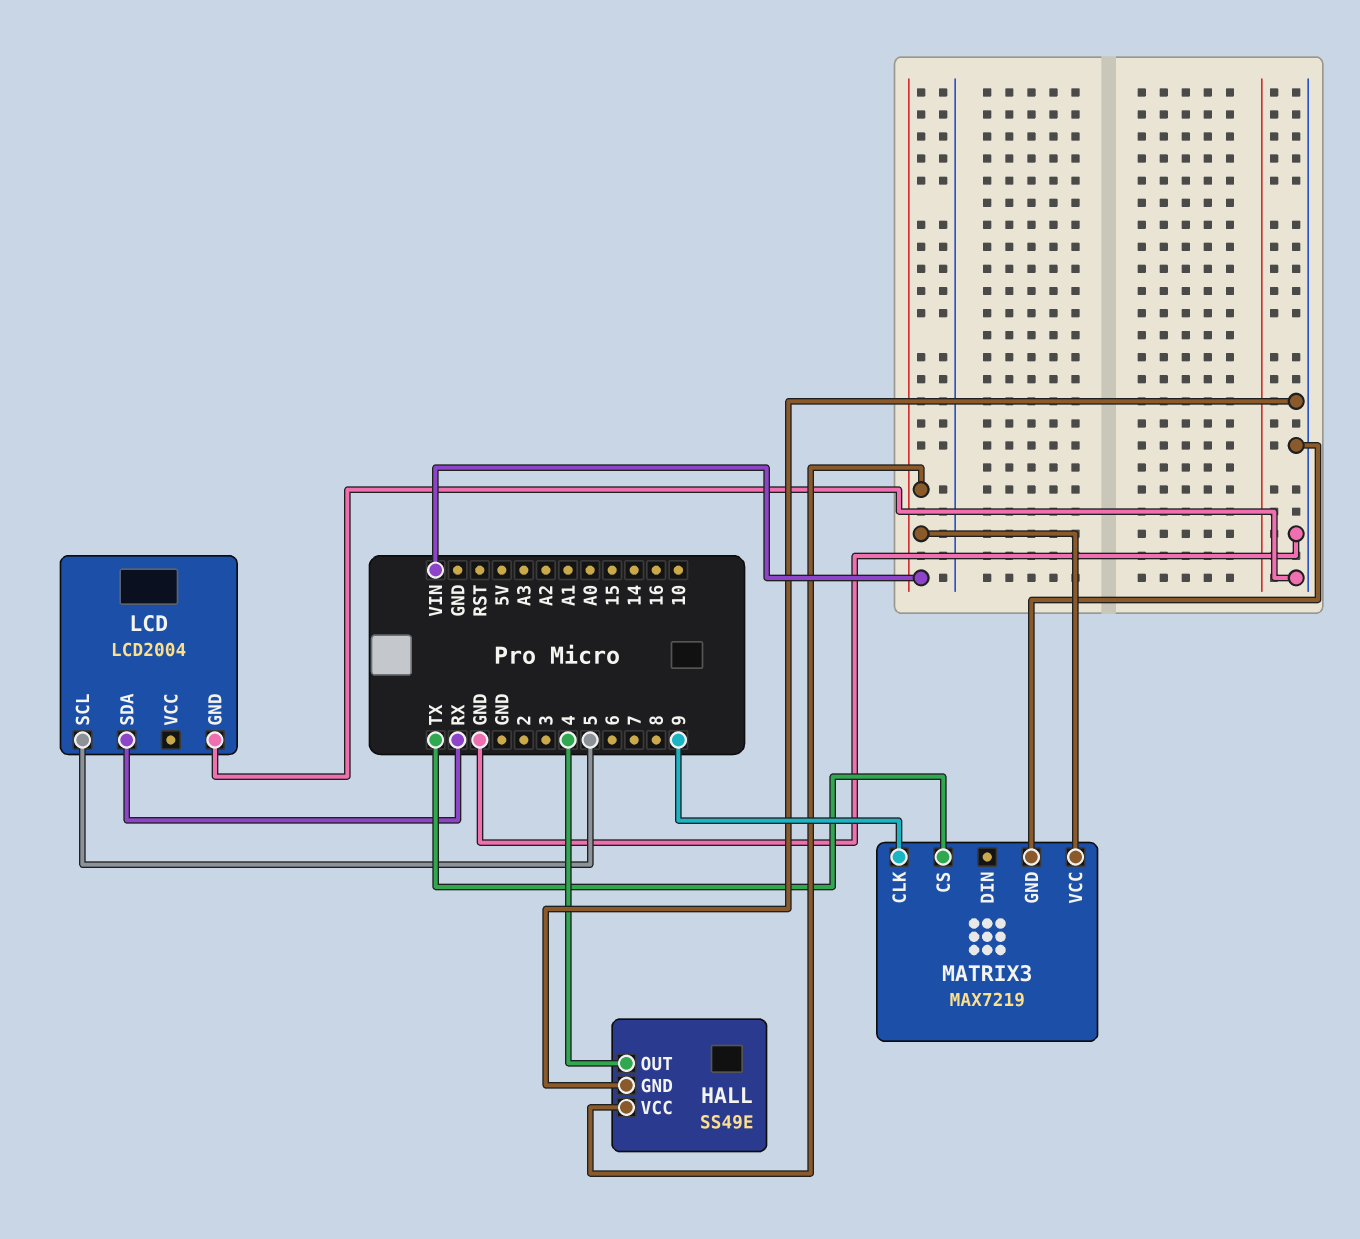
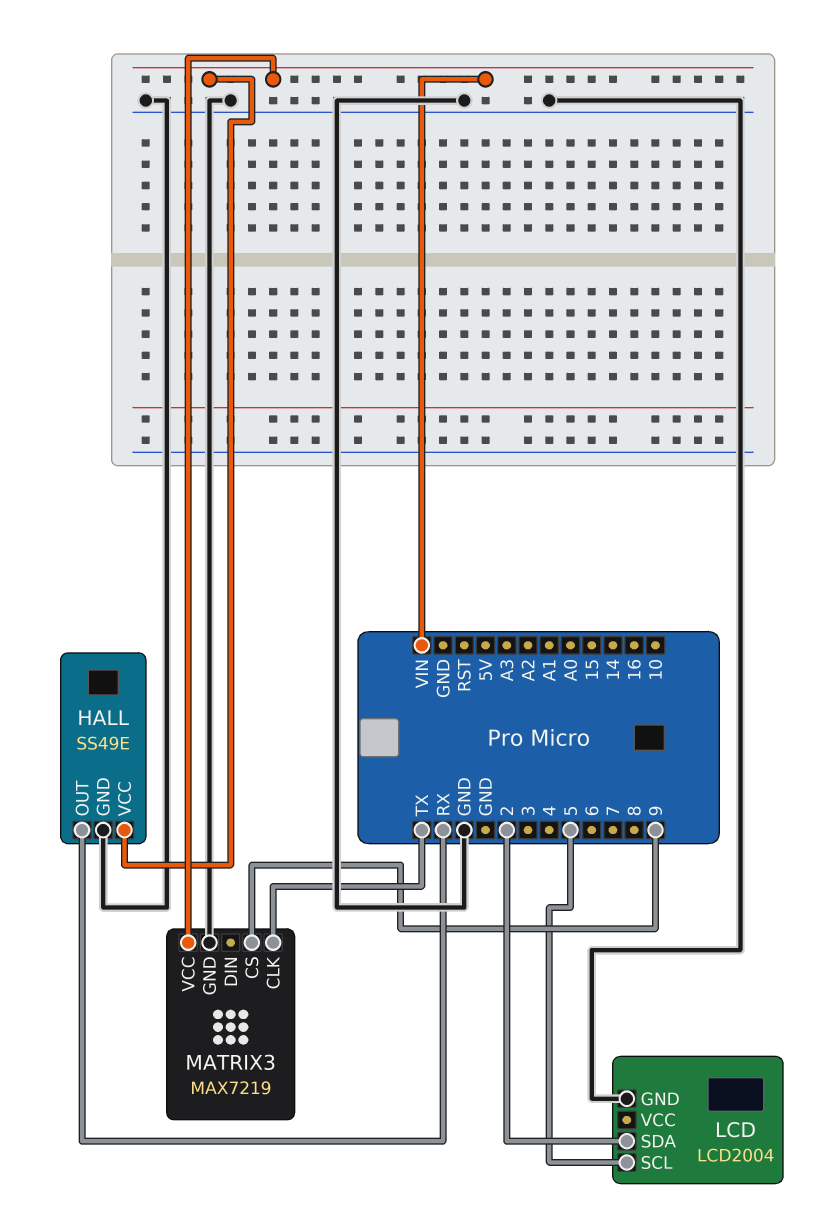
HALL pin OUT: 4 -> RX
LCD pin SDA: RX -> 2
MATRIX3 pin CLK: 9 -> TX
MATRIX3 pin CS: TX -> 9

